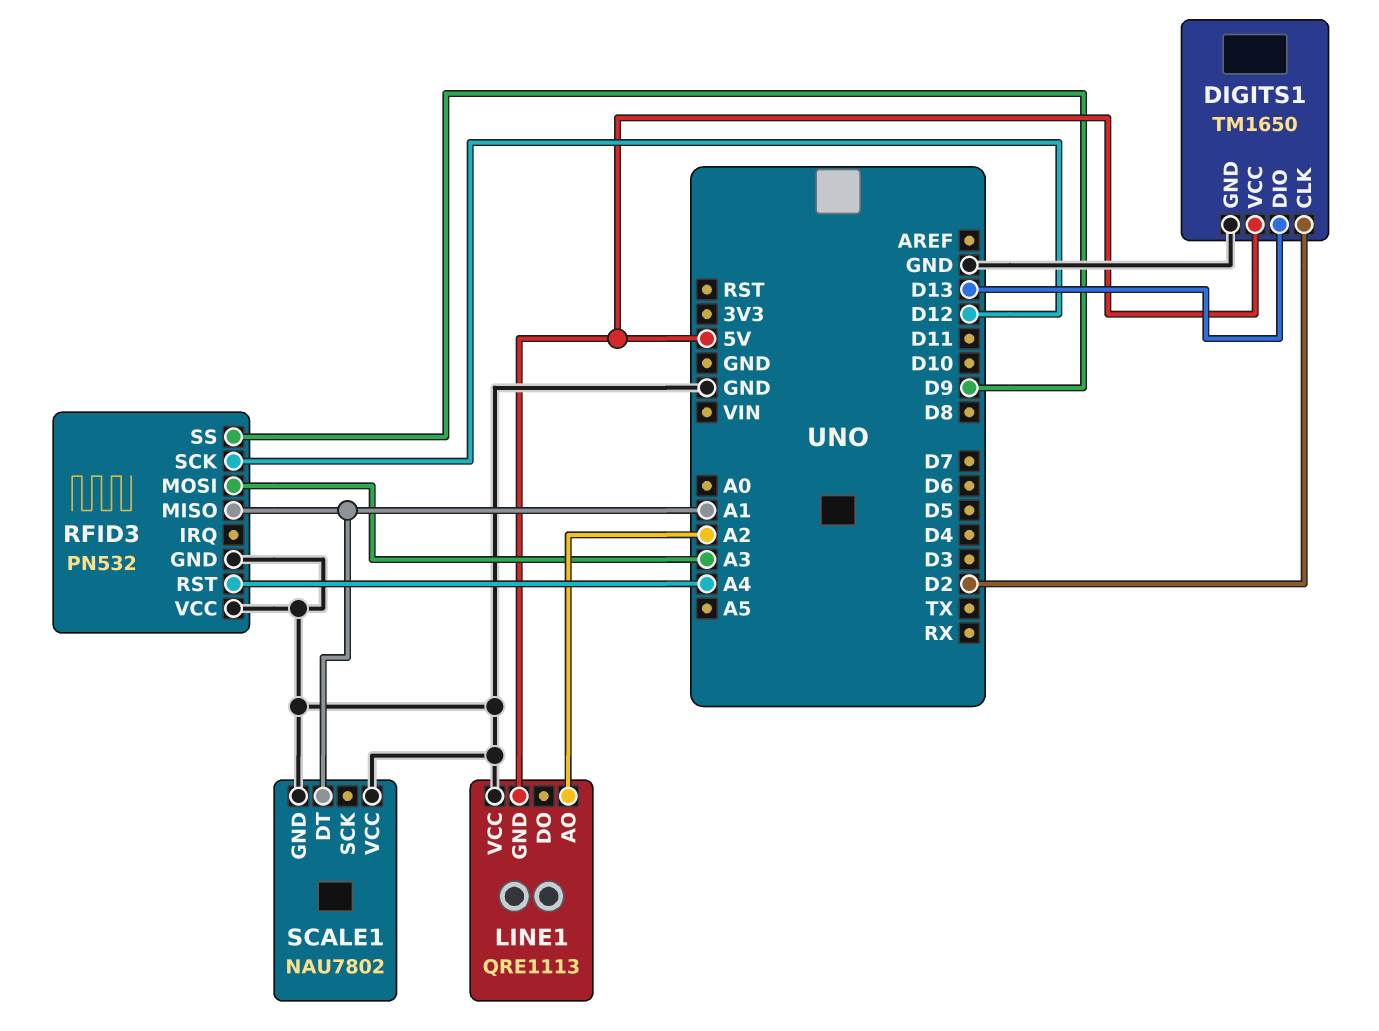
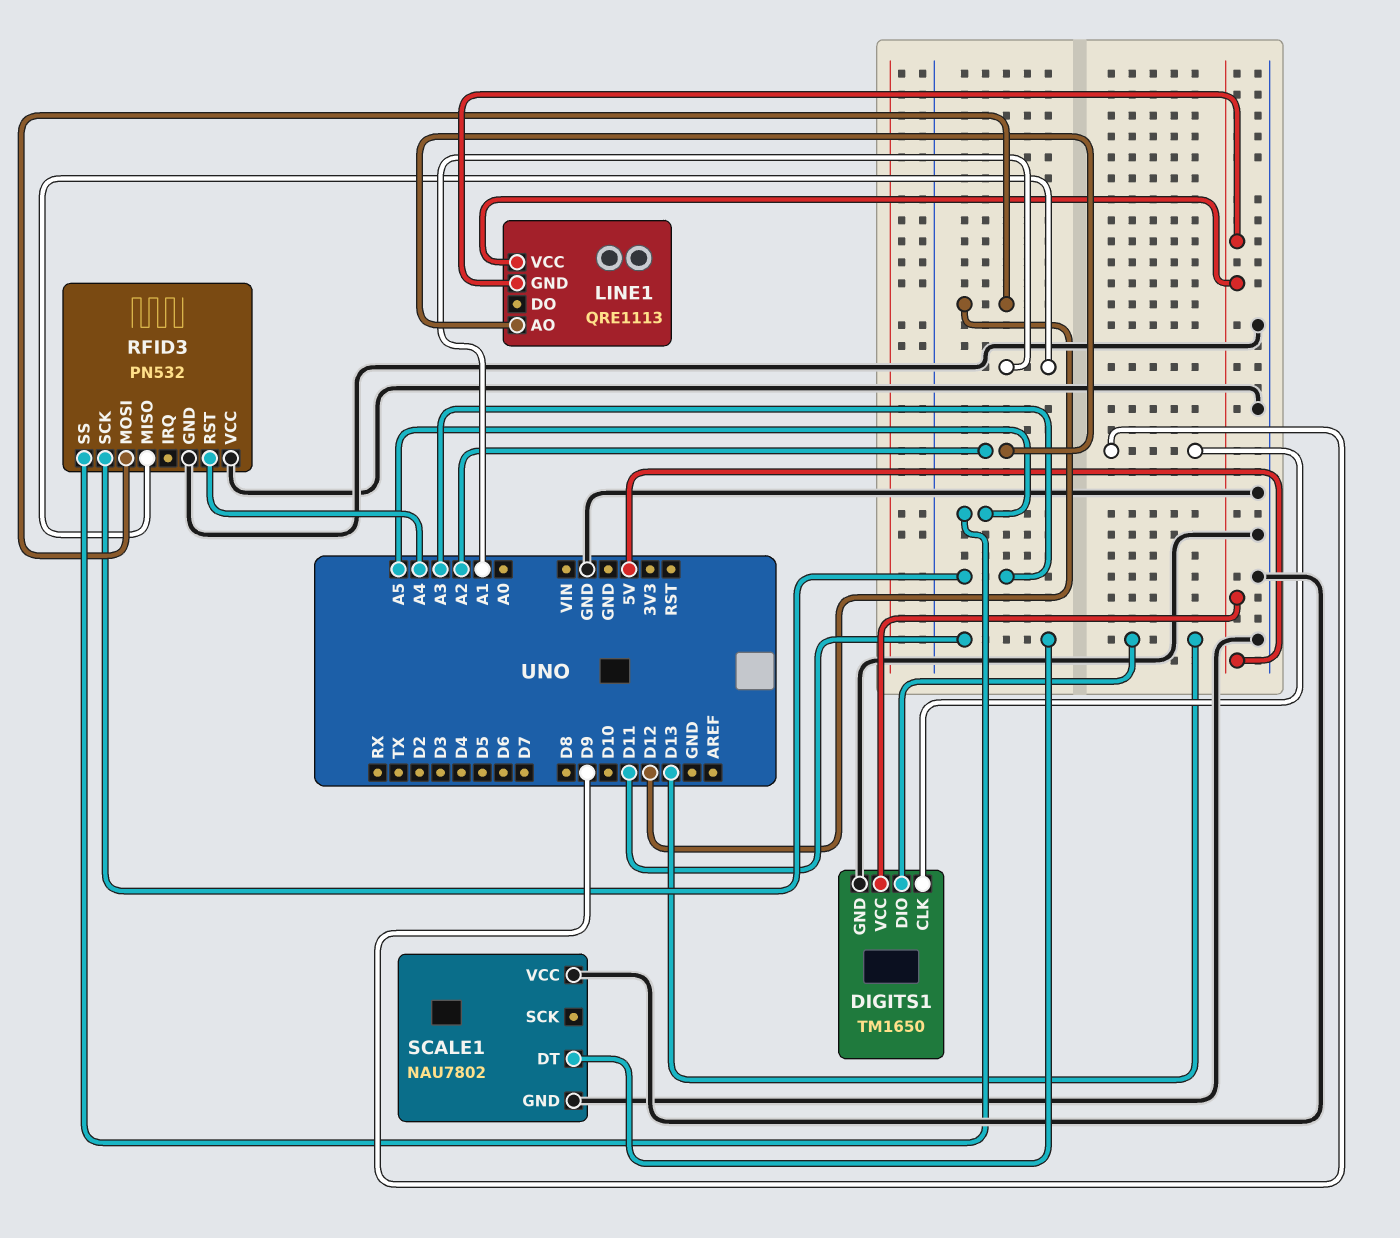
DIGITS1 pin CLK: D2 -> D9
LINE1 pin VCC: GND -> 5V
RFID3 pin MOSI: A3 -> D12
RFID3 pin SCK: D12 -> A3
RFID3 pin SS: D9 -> A5
SCALE1 pin DT: A1 -> D11

